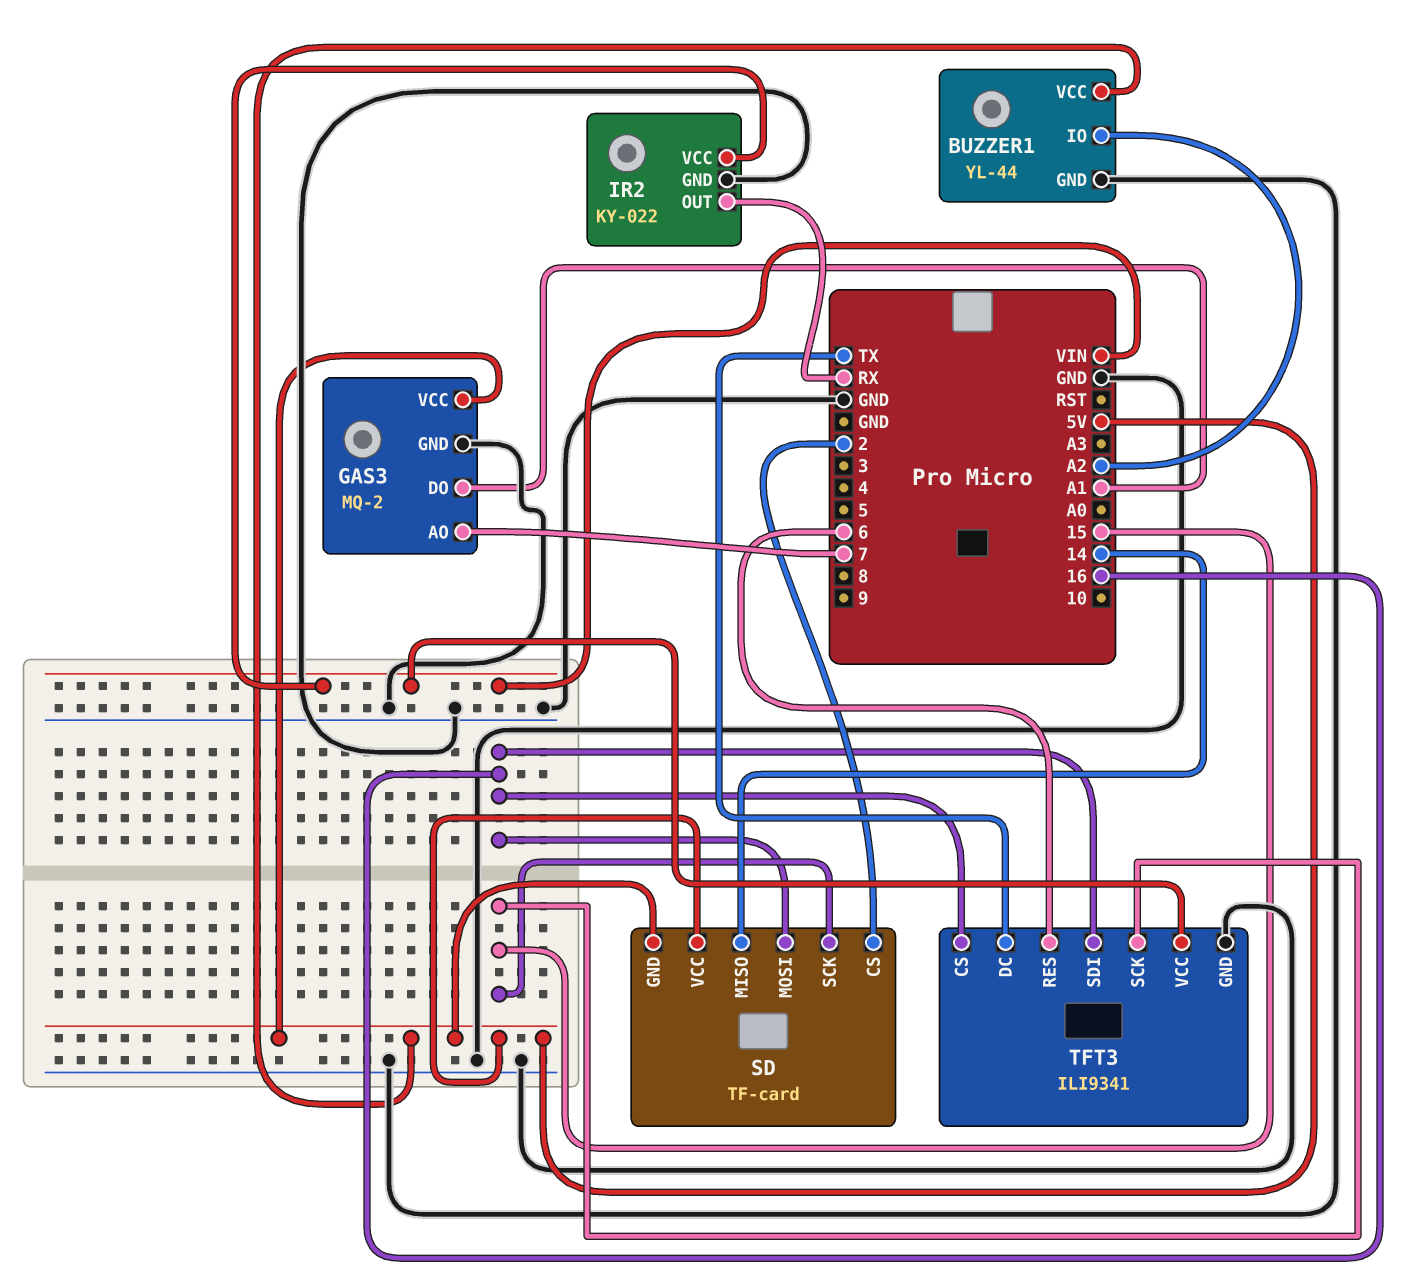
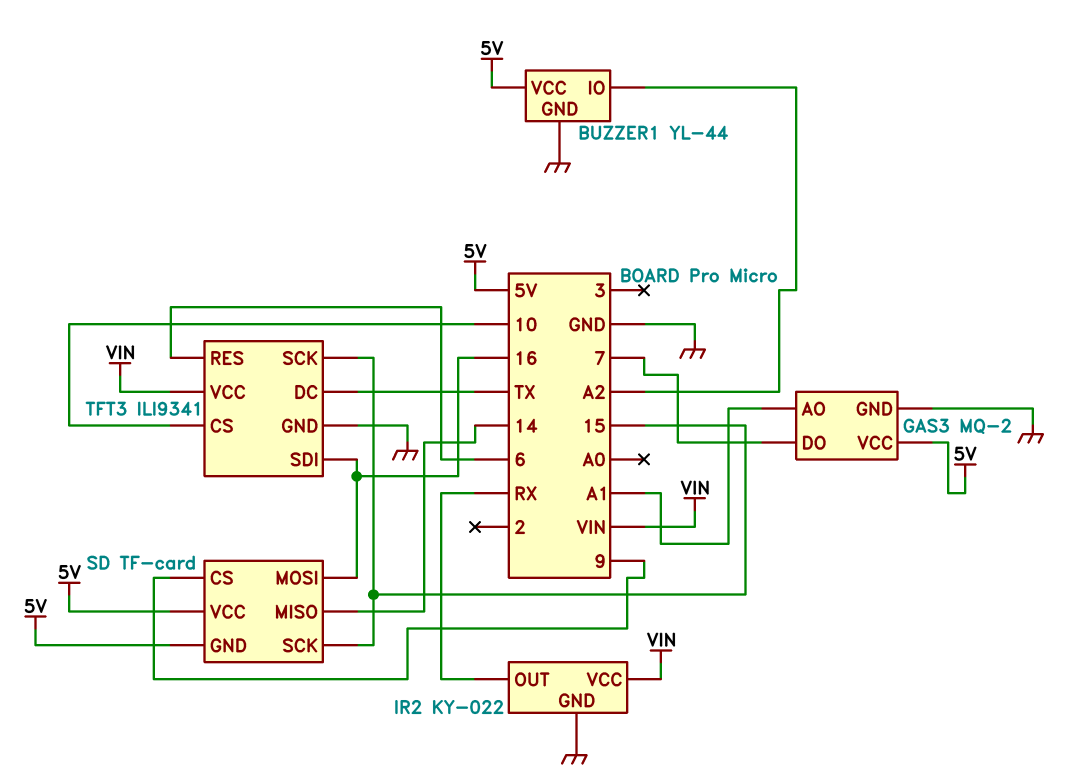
GAS3 pin AO: 7 -> A1
GAS3 pin DO: A1 -> 7
SD pin CS: 2 -> 9
TFT3 pin CS: 16 -> 10

